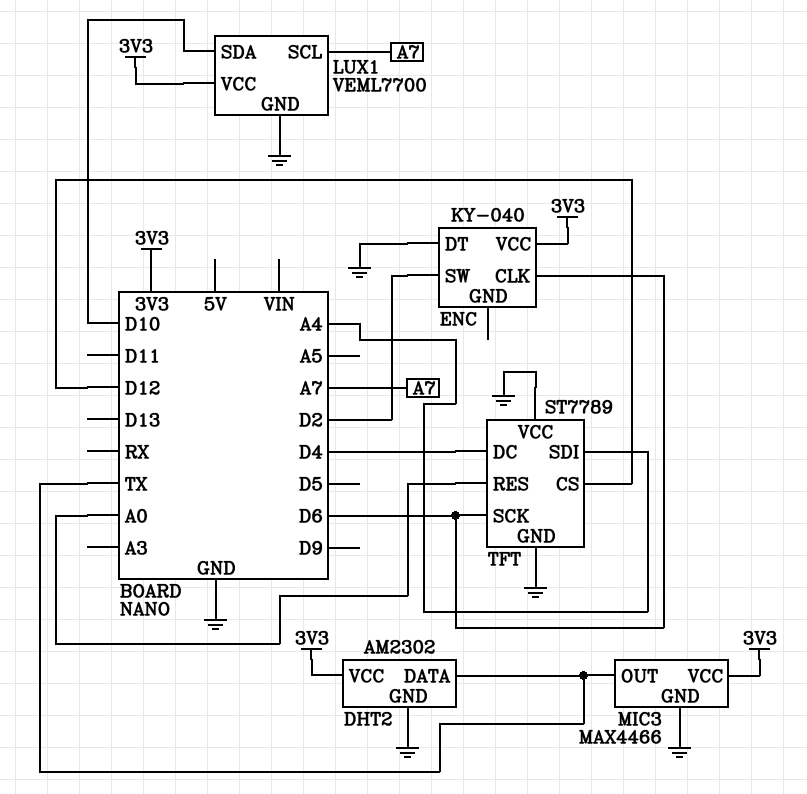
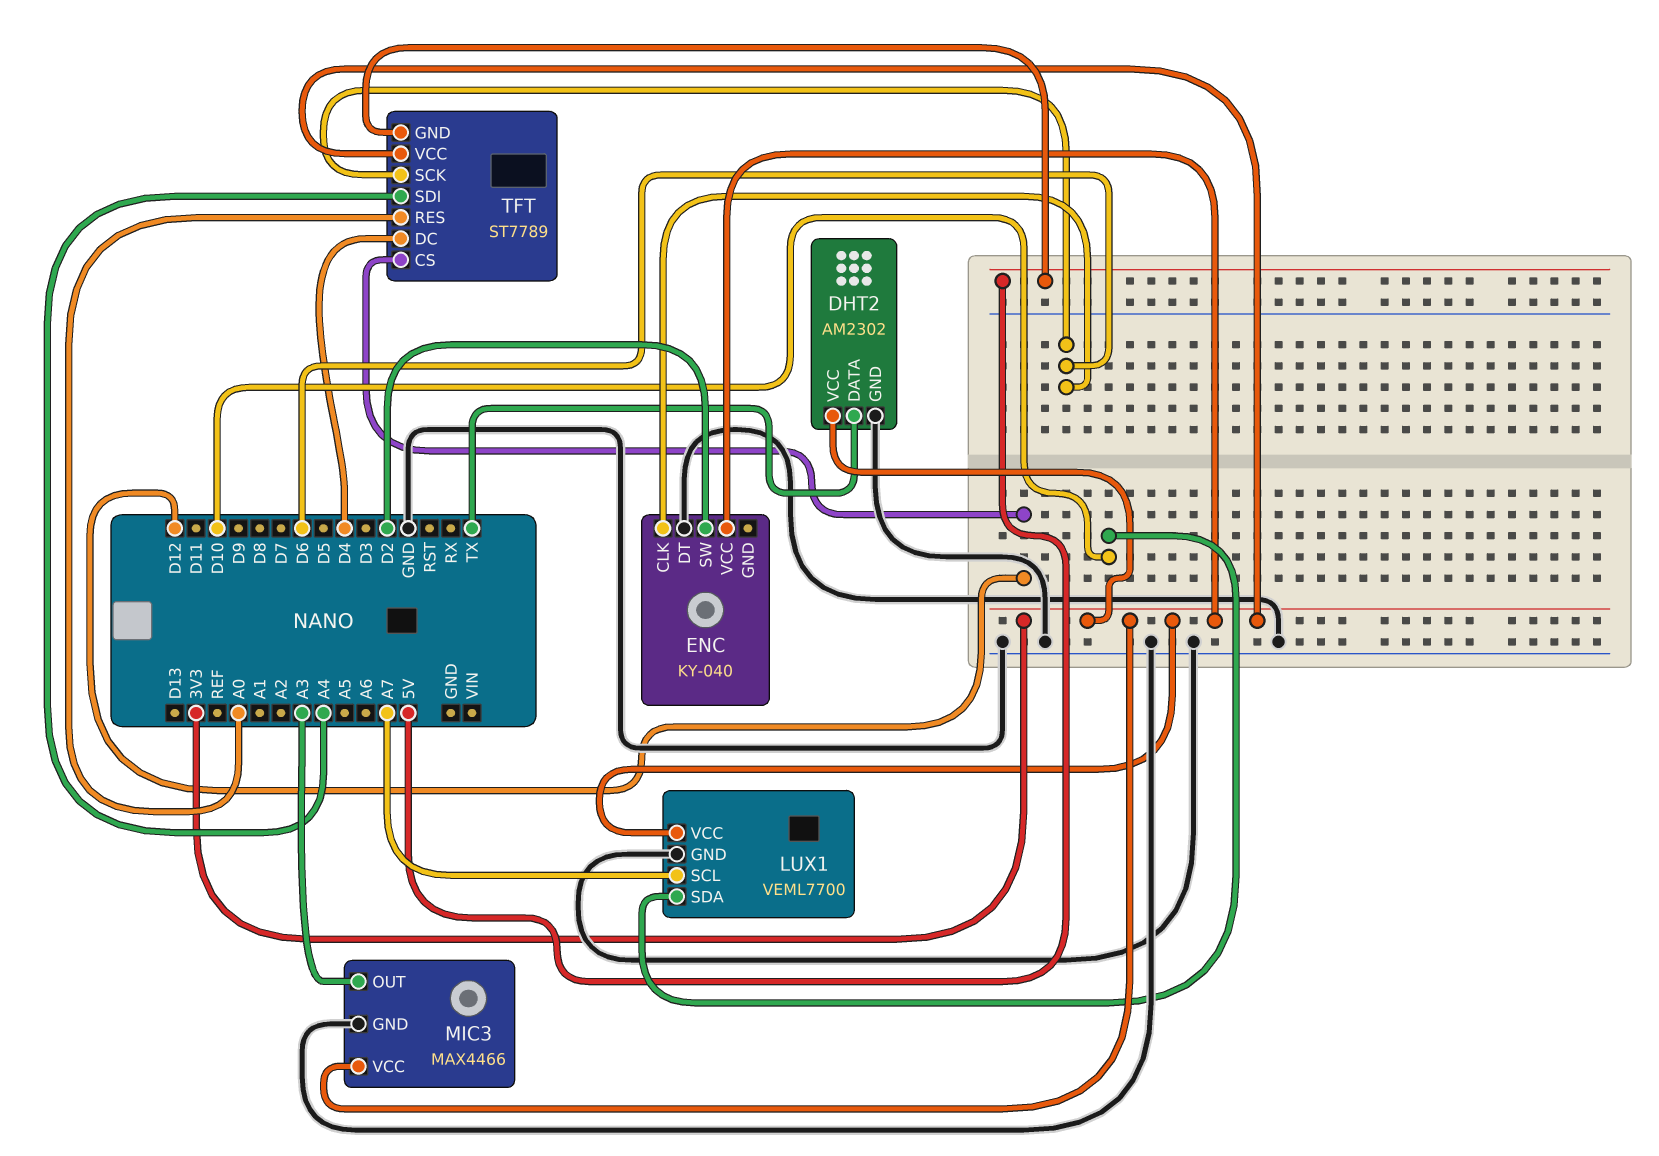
MIC3 pin OUT: TX -> A3
TFT pin GND: GND -> 5V
TFT pin VCC: GND -> 3V3

